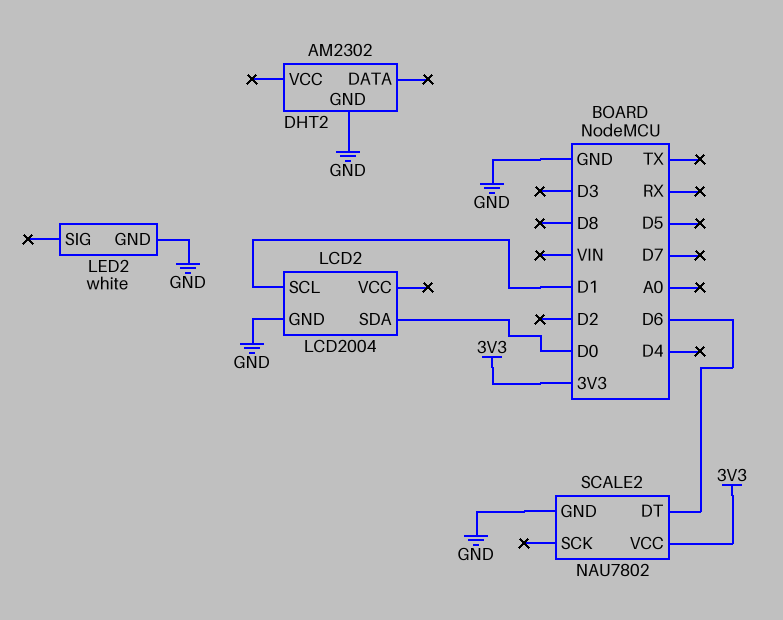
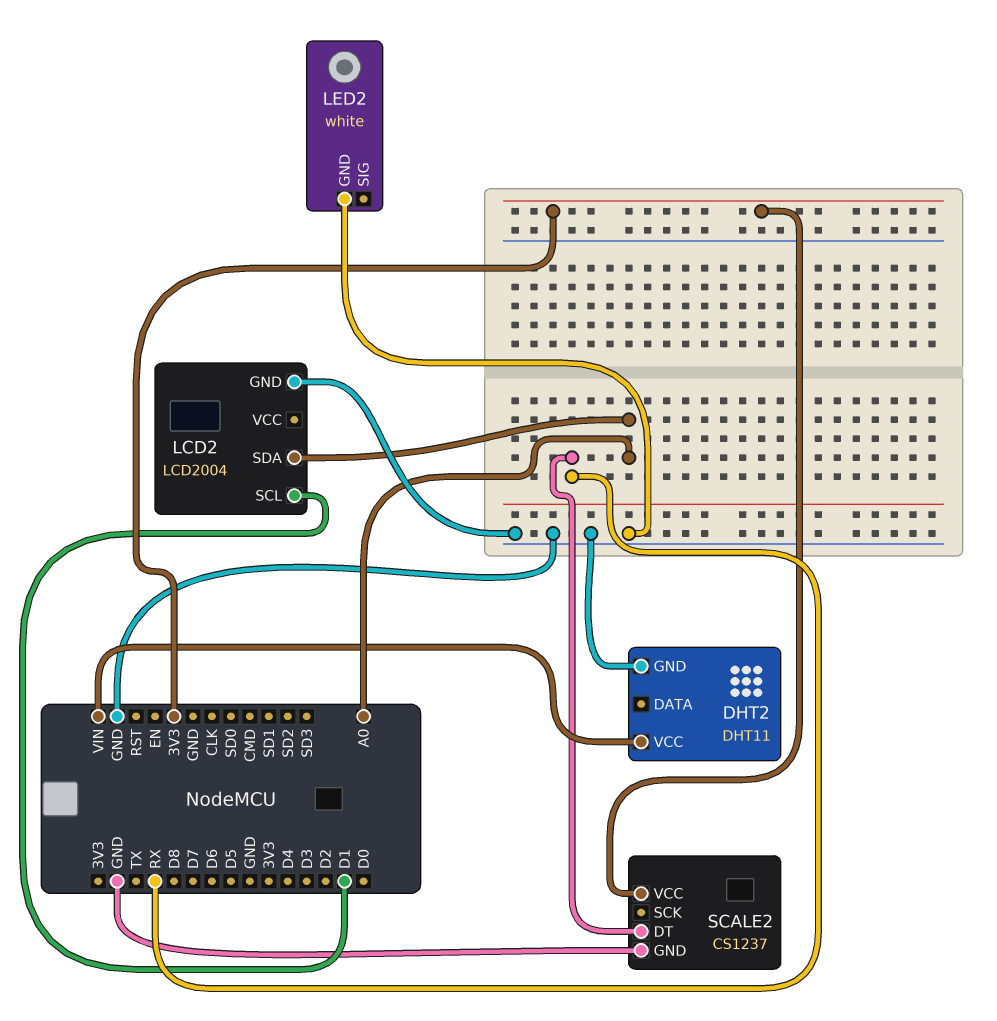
DHT2: AM2302 -> DHT11
DHT2 pin VCC: none -> VIN
LCD2 pin SDA: D0 -> A0
SCALE2: NAU7802 -> CS1237
SCALE2 pin DT: D6 -> RX

